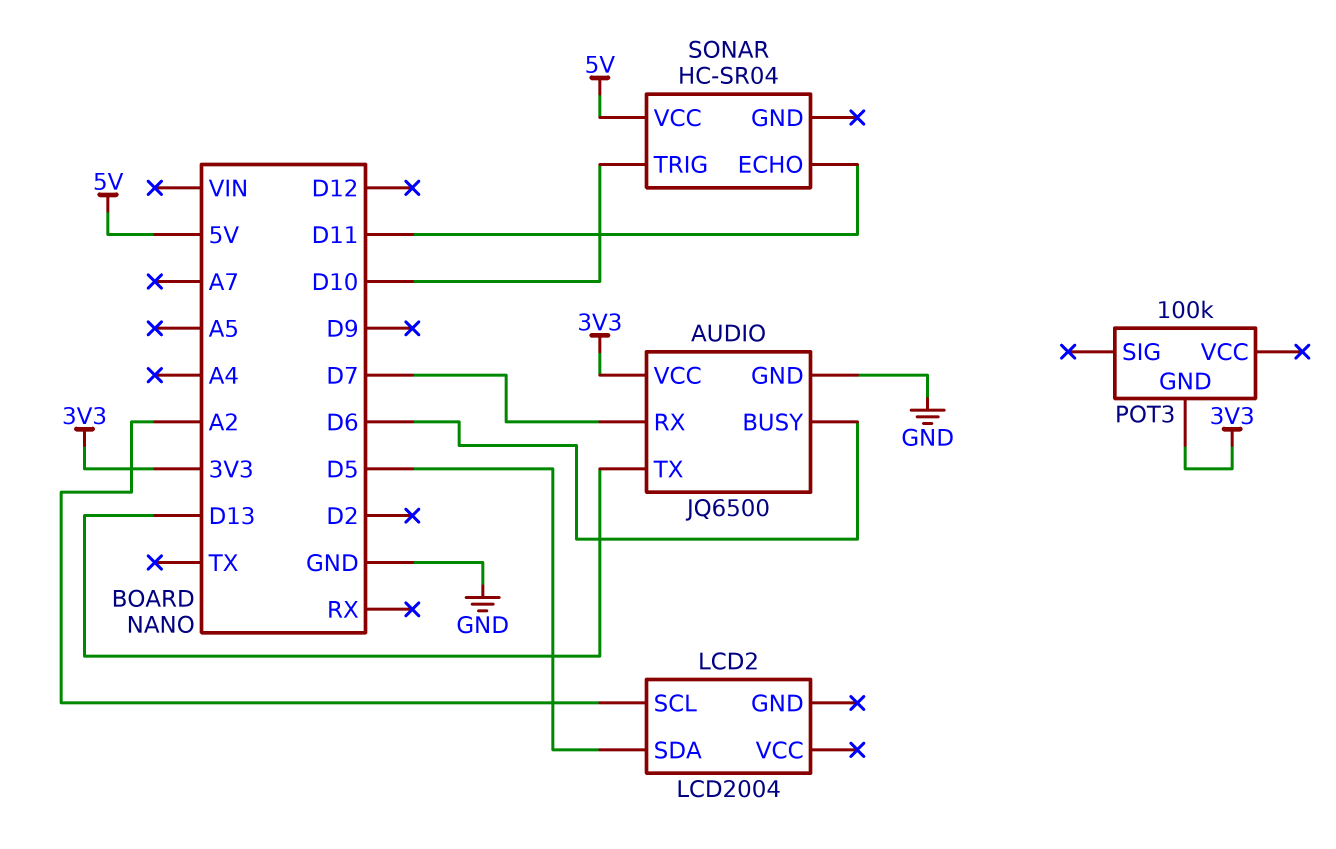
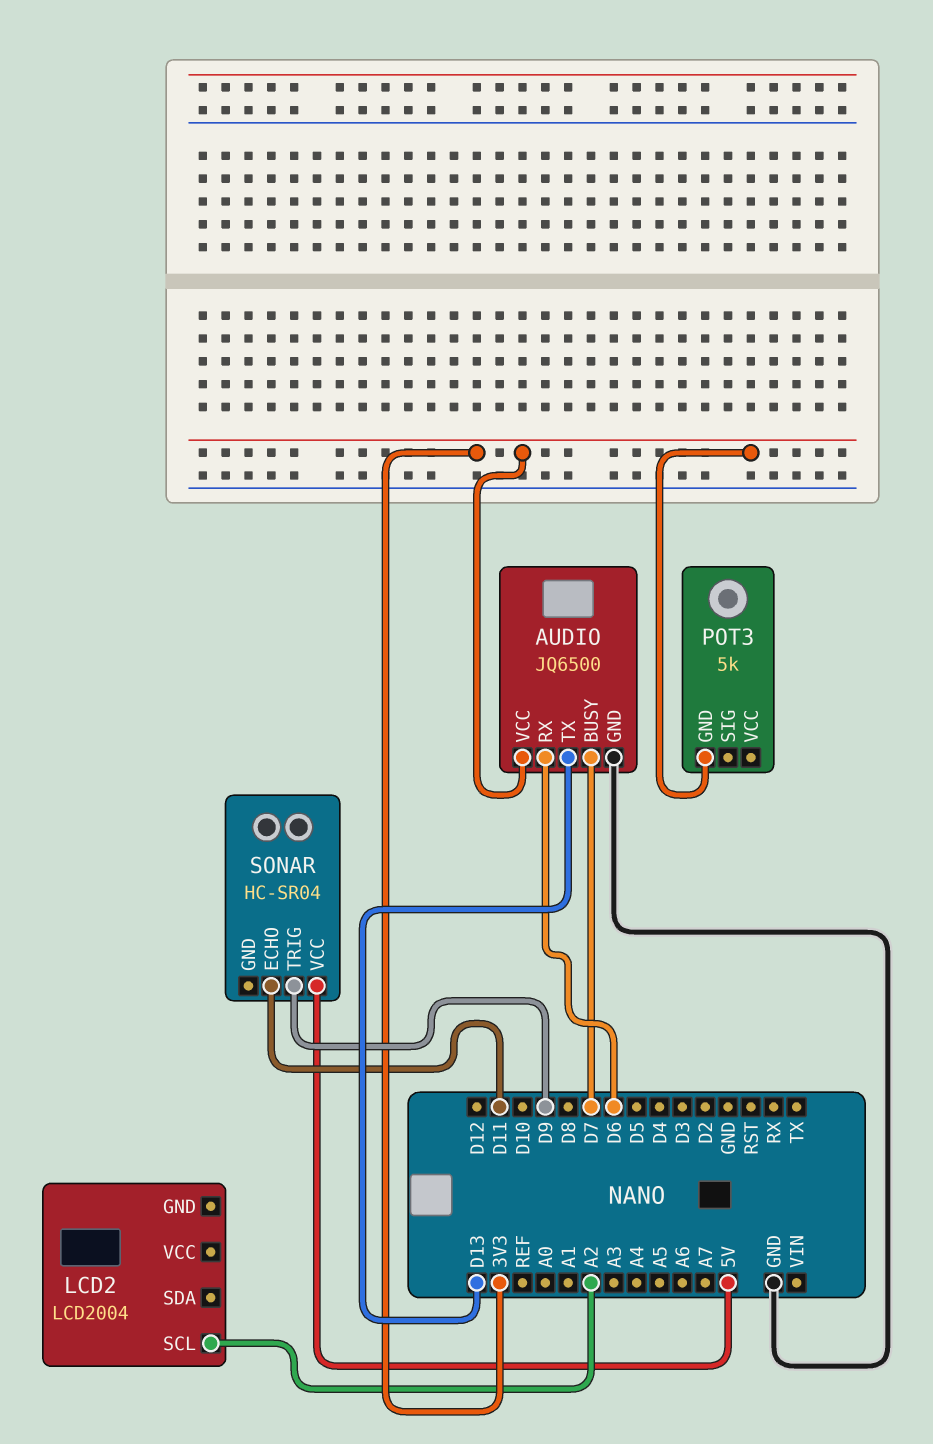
AUDIO pin BUSY: D6 -> D7
AUDIO pin RX: D7 -> D6
LCD2 pin SDA: D5 -> none
POT3: 100k -> 5k
SONAR pin TRIG: D10 -> D9

